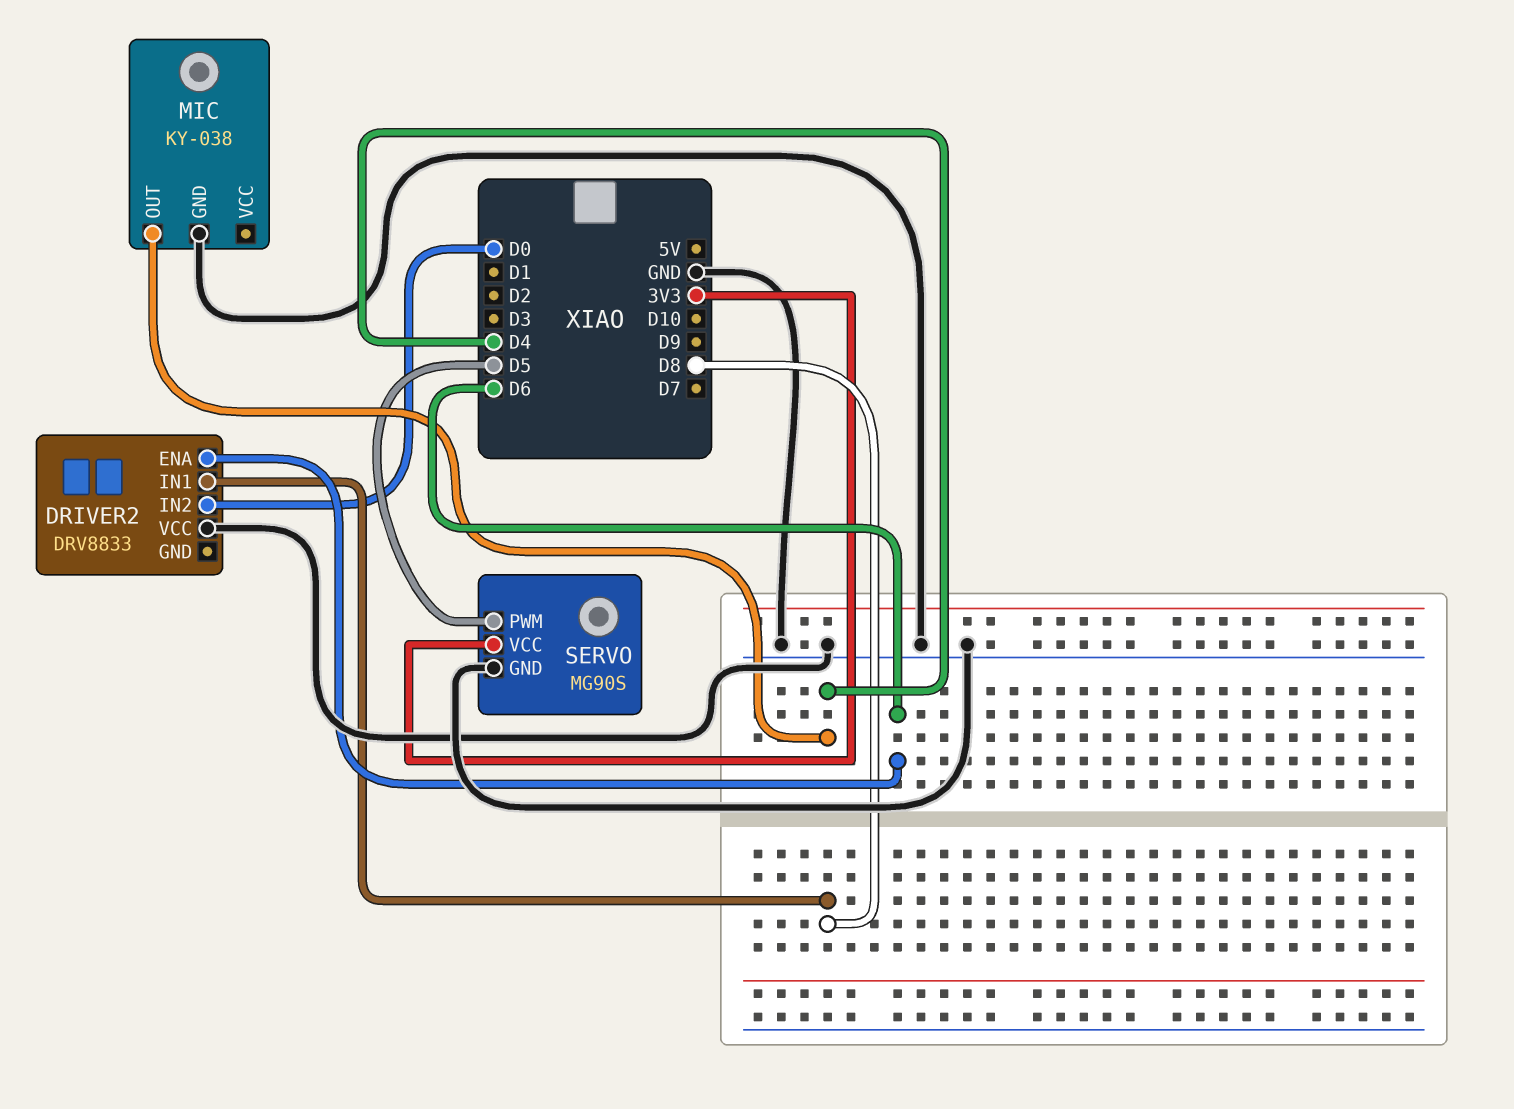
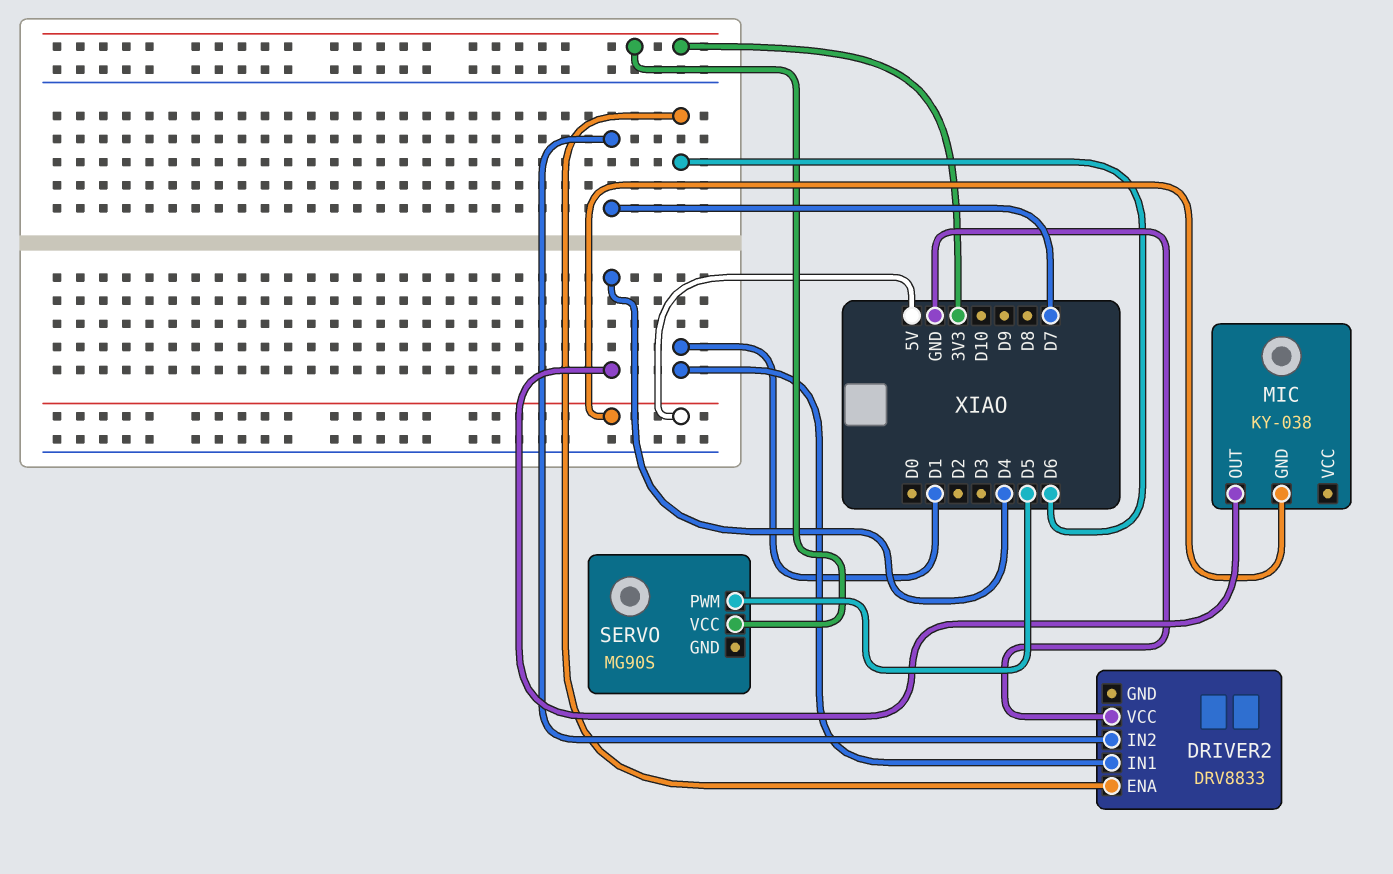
DRIVER2 pin IN1: D8 -> D1
DRIVER2 pin IN2: D0 -> D7
MIC pin GND: GND -> 5V
SERVO pin GND: GND -> none

